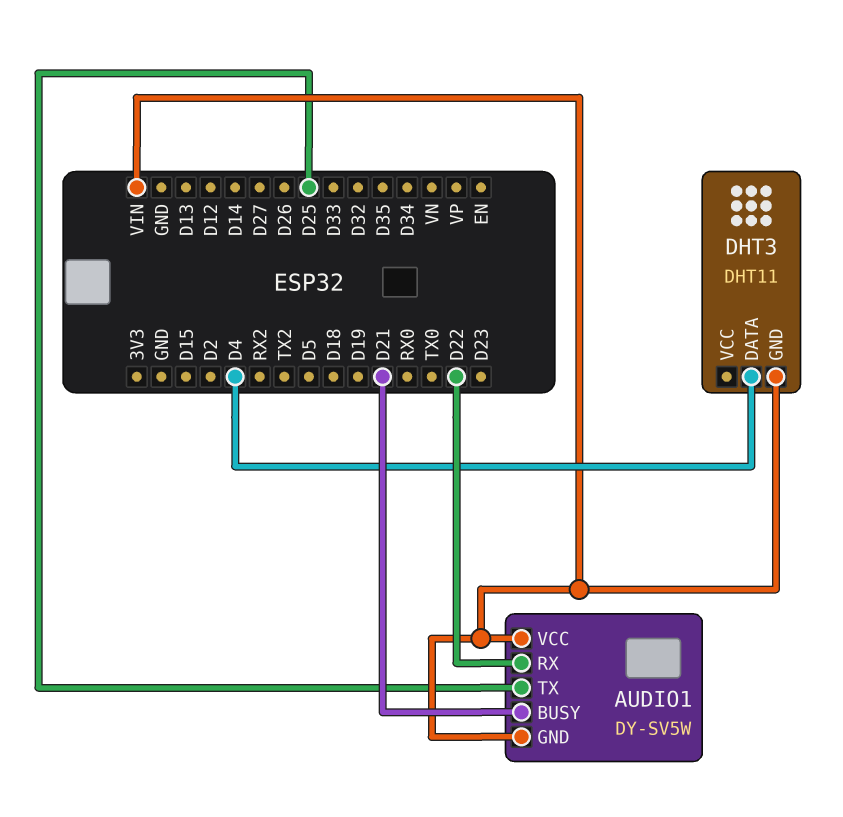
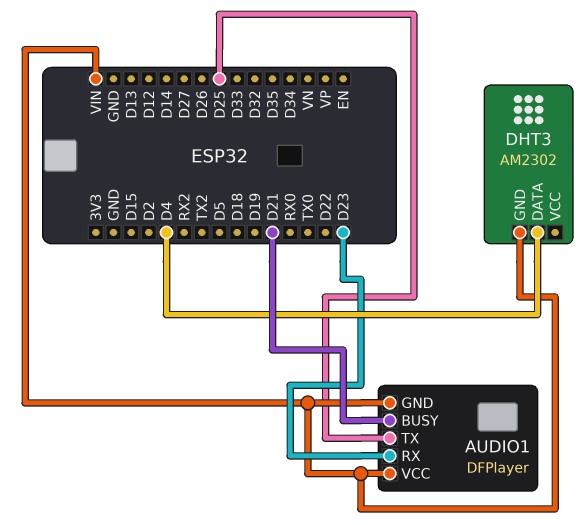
AUDIO1: DY-SV5W -> DFPlayer
AUDIO1 pin RX: D22 -> D23
DHT3: DHT11 -> AM2302

